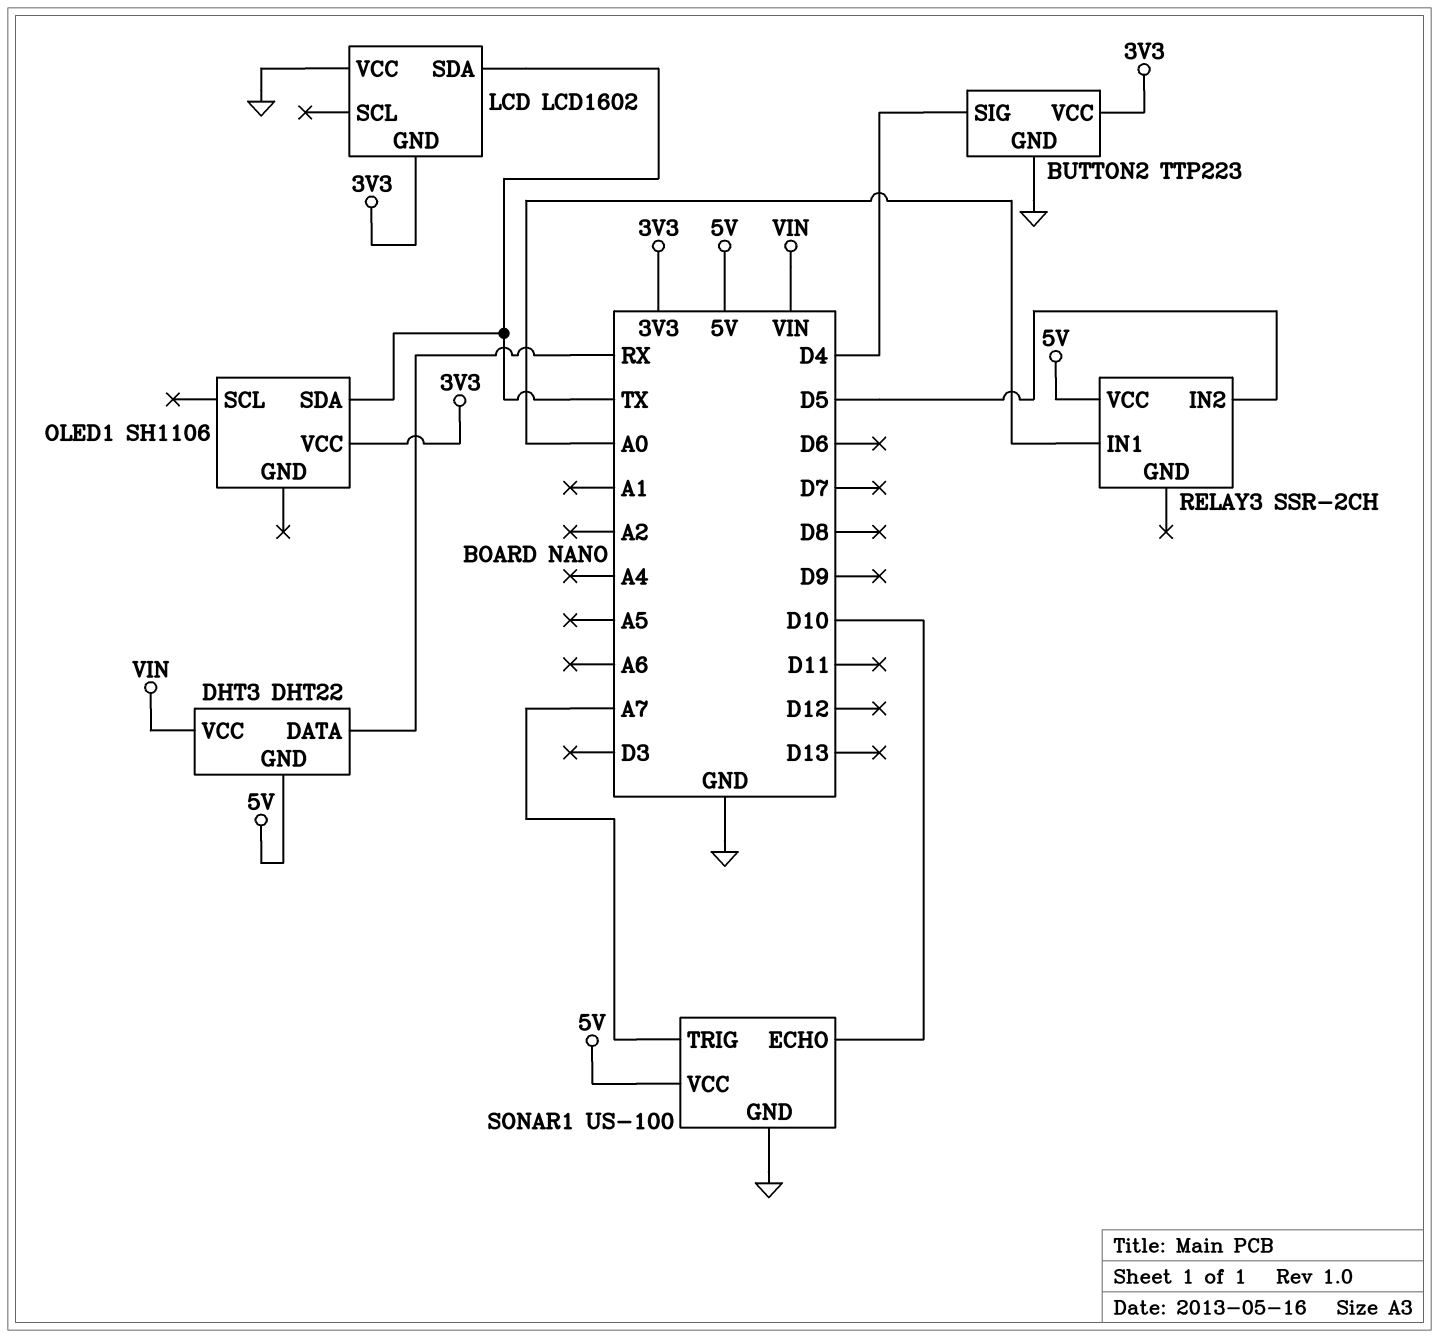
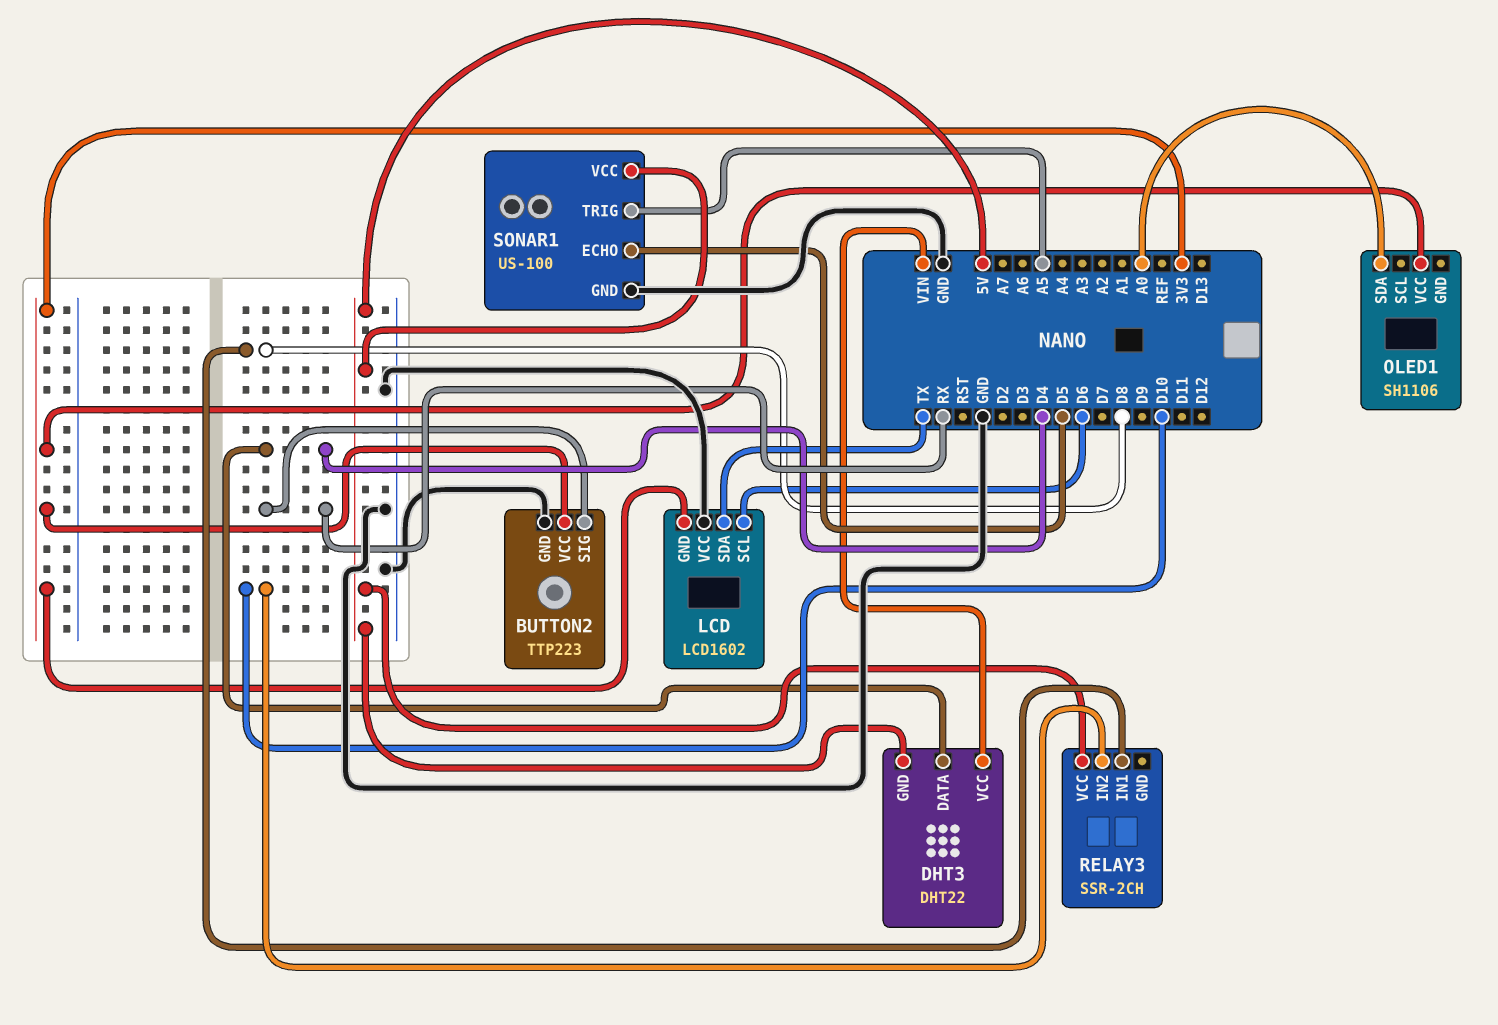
BUTTON2 pin SIG: D4 -> RX
DHT3 pin DATA: RX -> D4
LCD pin SCL: none -> D6
OLED1 pin SDA: TX -> A0
RELAY3 pin IN1: A0 -> D8
RELAY3 pin IN2: D5 -> D10
SONAR1 pin ECHO: D10 -> D5
SONAR1 pin TRIG: A7 -> A5

